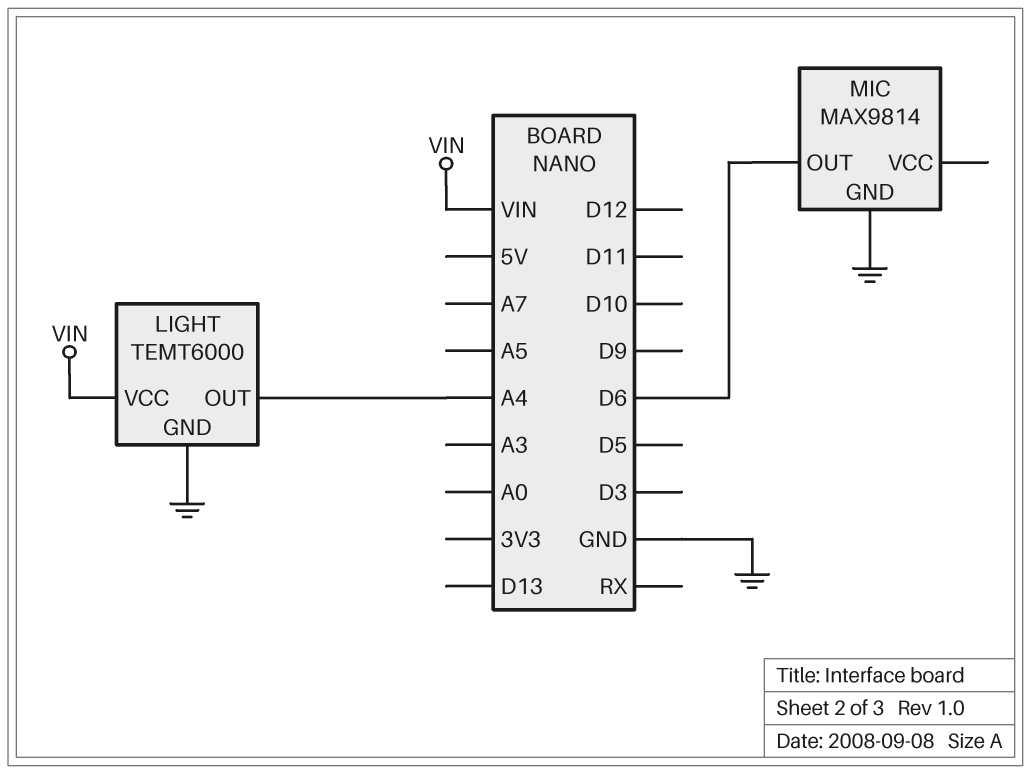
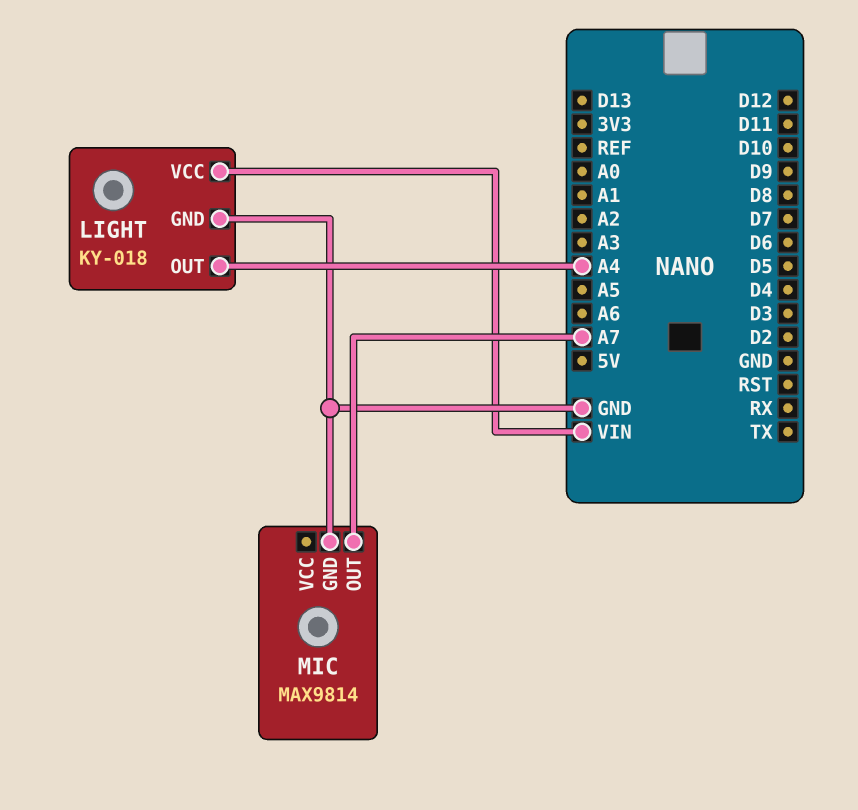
LIGHT: TEMT6000 -> KY-018
MIC pin OUT: D6 -> A7

